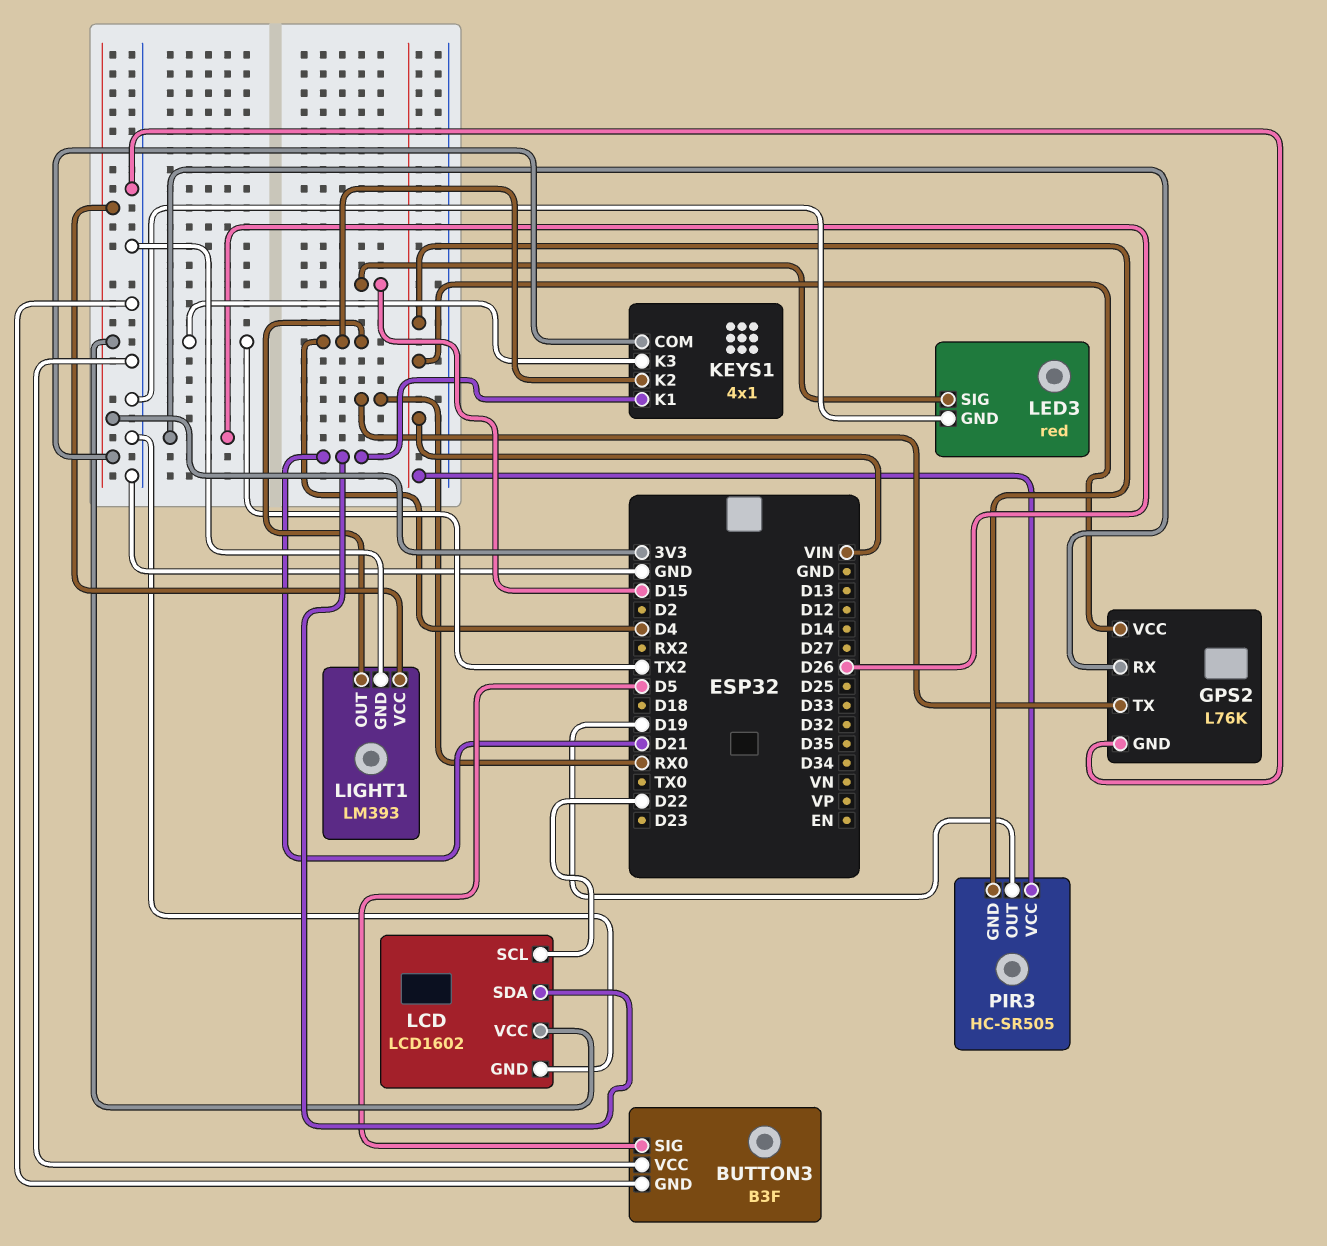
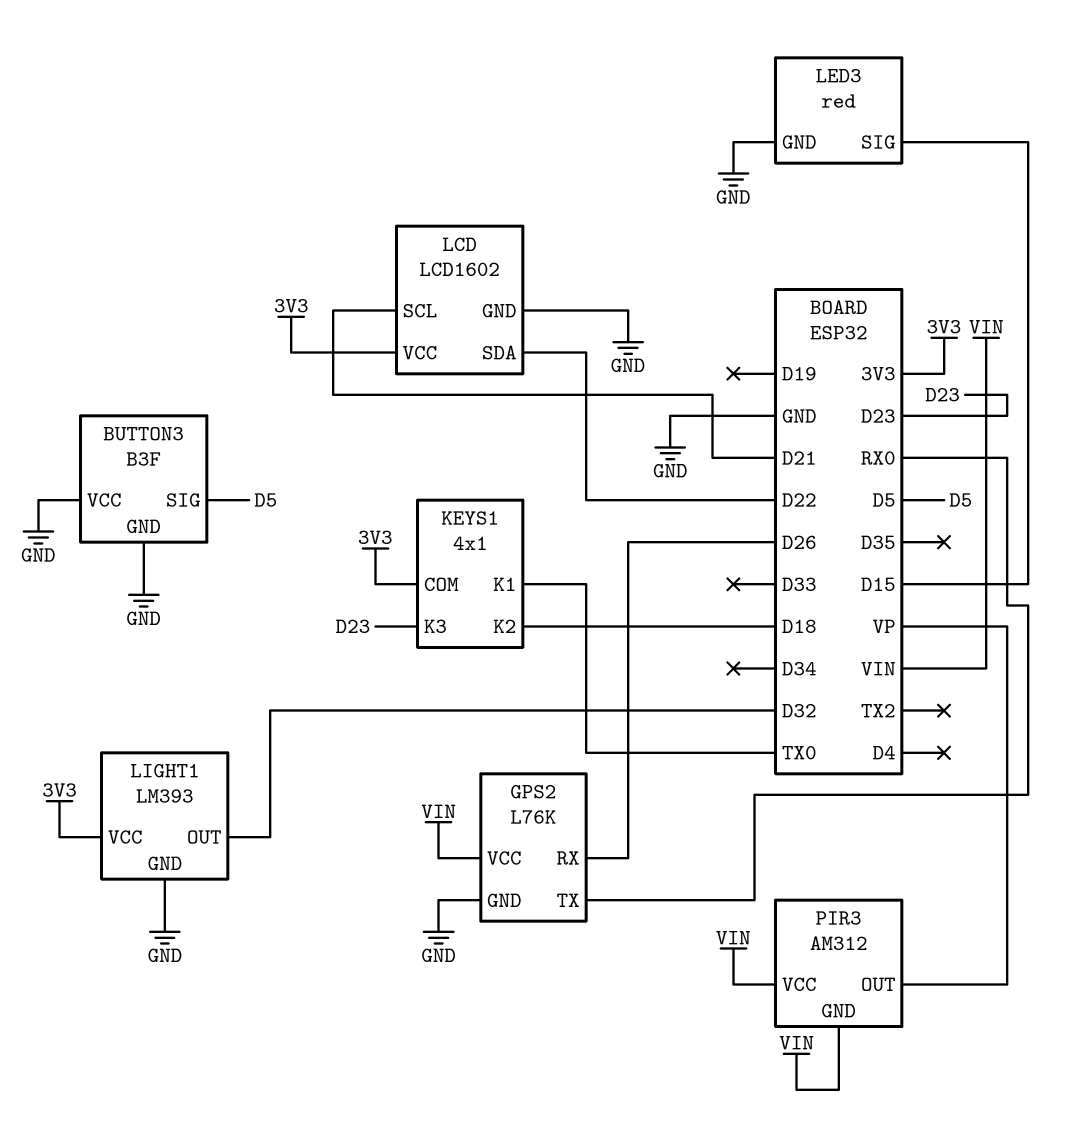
KEYS1 pin K1: D21 -> TX0
KEYS1 pin K2: D4 -> D18
KEYS1 pin K3: TX2 -> D23
LCD pin SCL: D22 -> D21
LCD pin SDA: D21 -> D22
LIGHT1 pin OUT: D4 -> D32
PIR3: HC-SR505 -> AM312
PIR3 pin OUT: D19 -> VP

